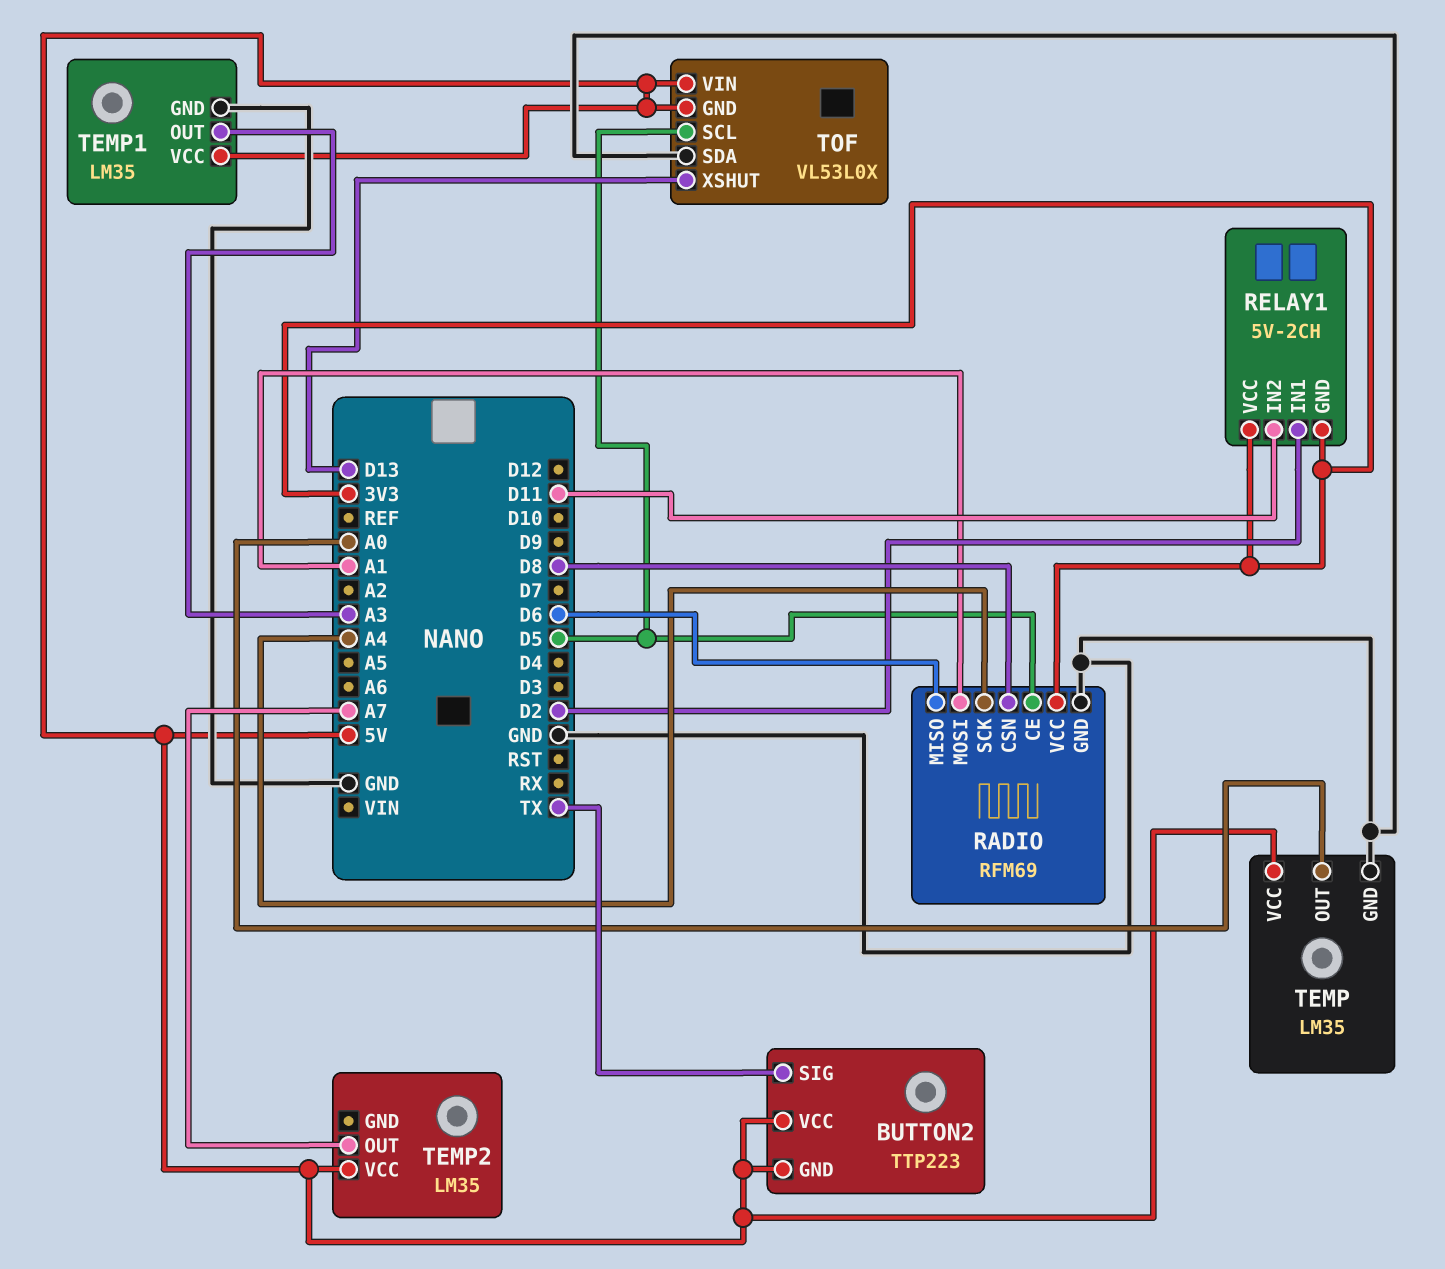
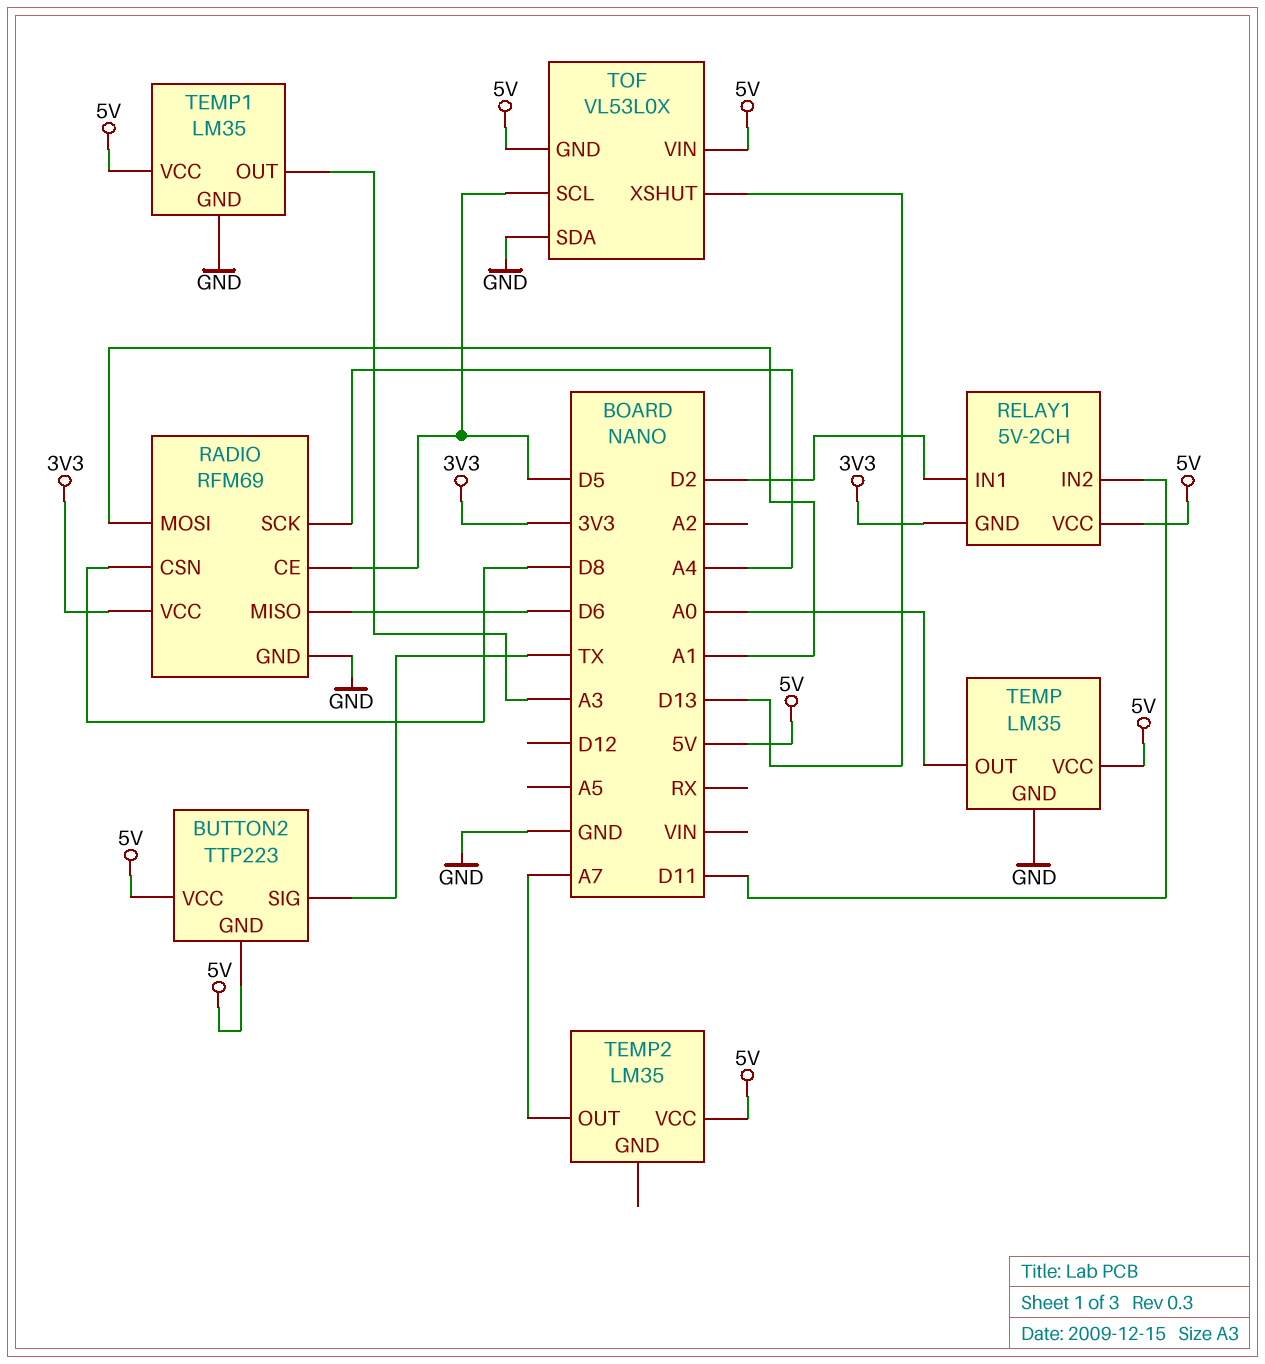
RELAY1 pin VCC: 3V3 -> 5V

